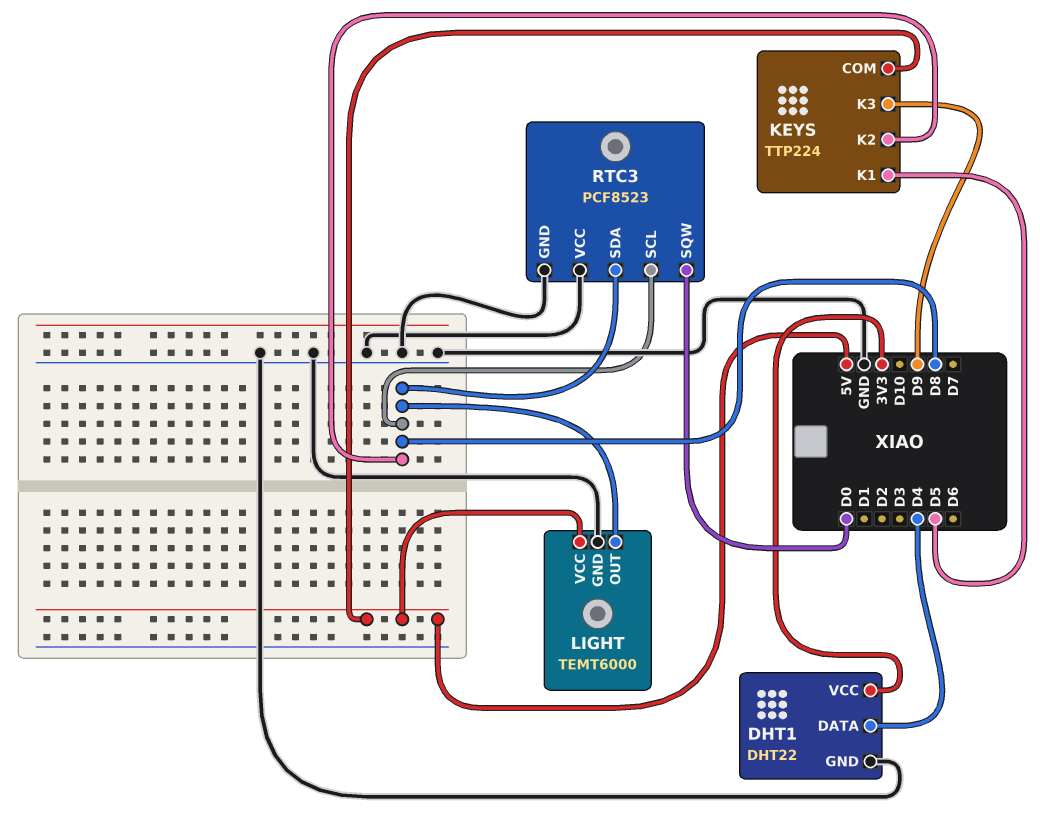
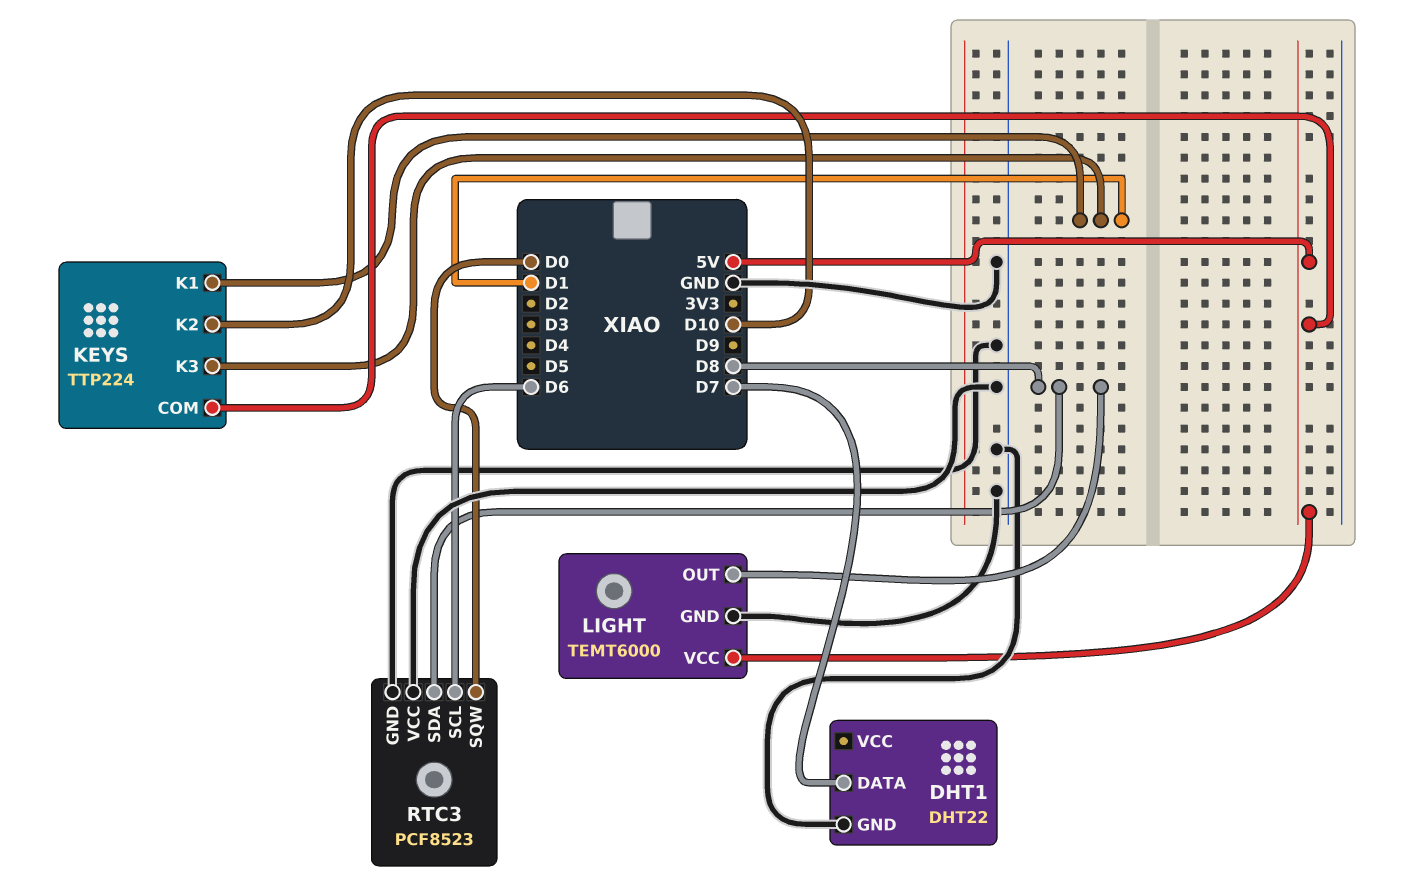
DHT1 pin DATA: D4 -> D7
DHT1 pin VCC: 3V3 -> none
KEYS pin K1: D5 -> D1
KEYS pin K2: D8 -> D10
KEYS pin K3: D9 -> D1
RTC3 pin SCL: D8 -> D6

